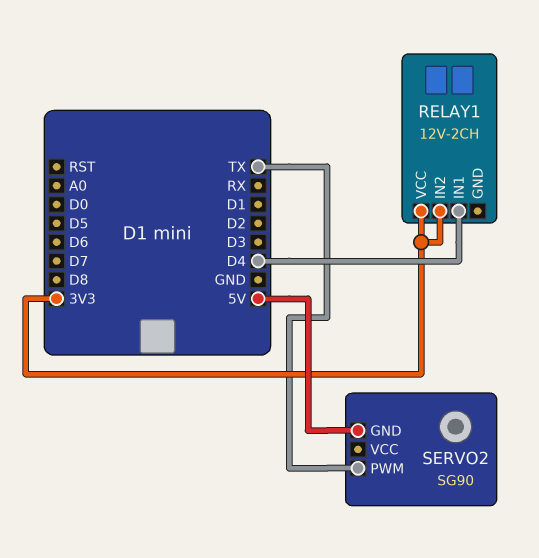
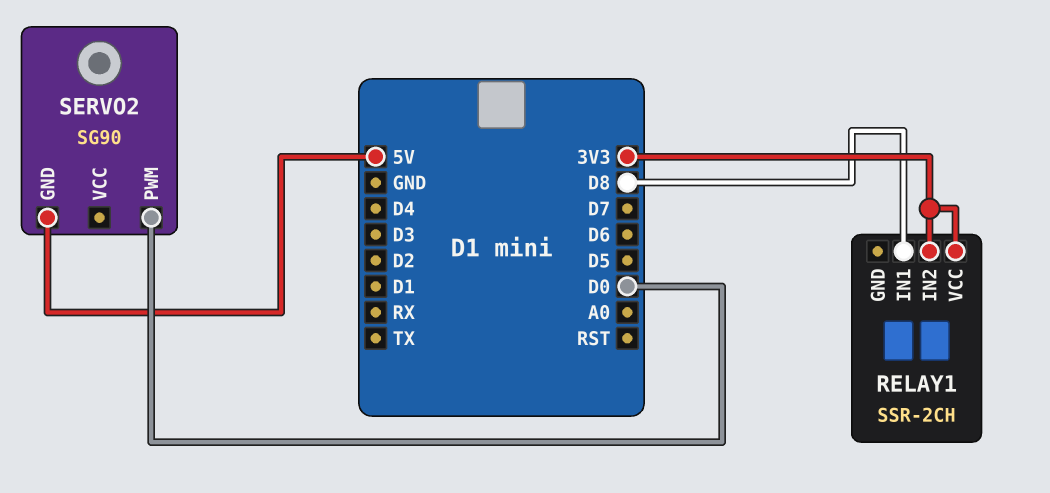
RELAY1: 12V-2CH -> SSR-2CH
RELAY1 pin IN1: D4 -> D8
SERVO2 pin PWM: TX -> D0

